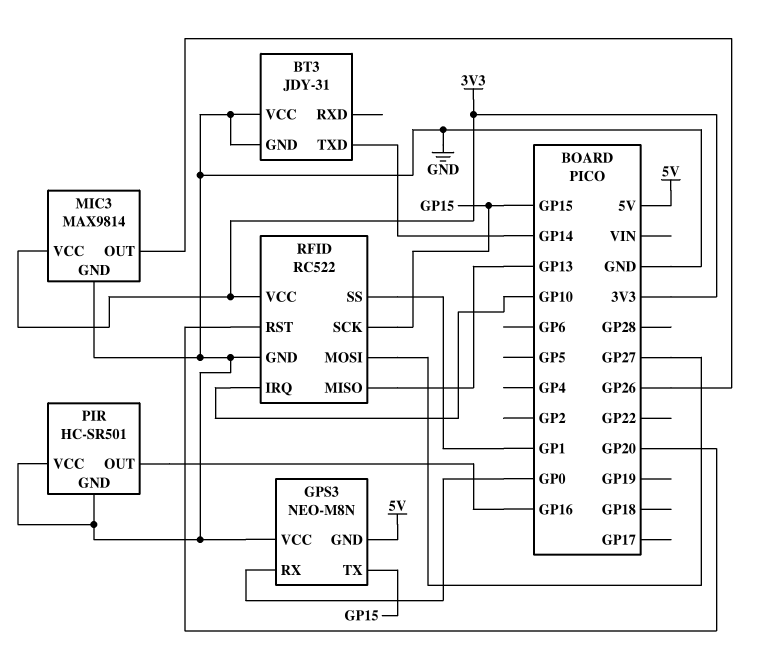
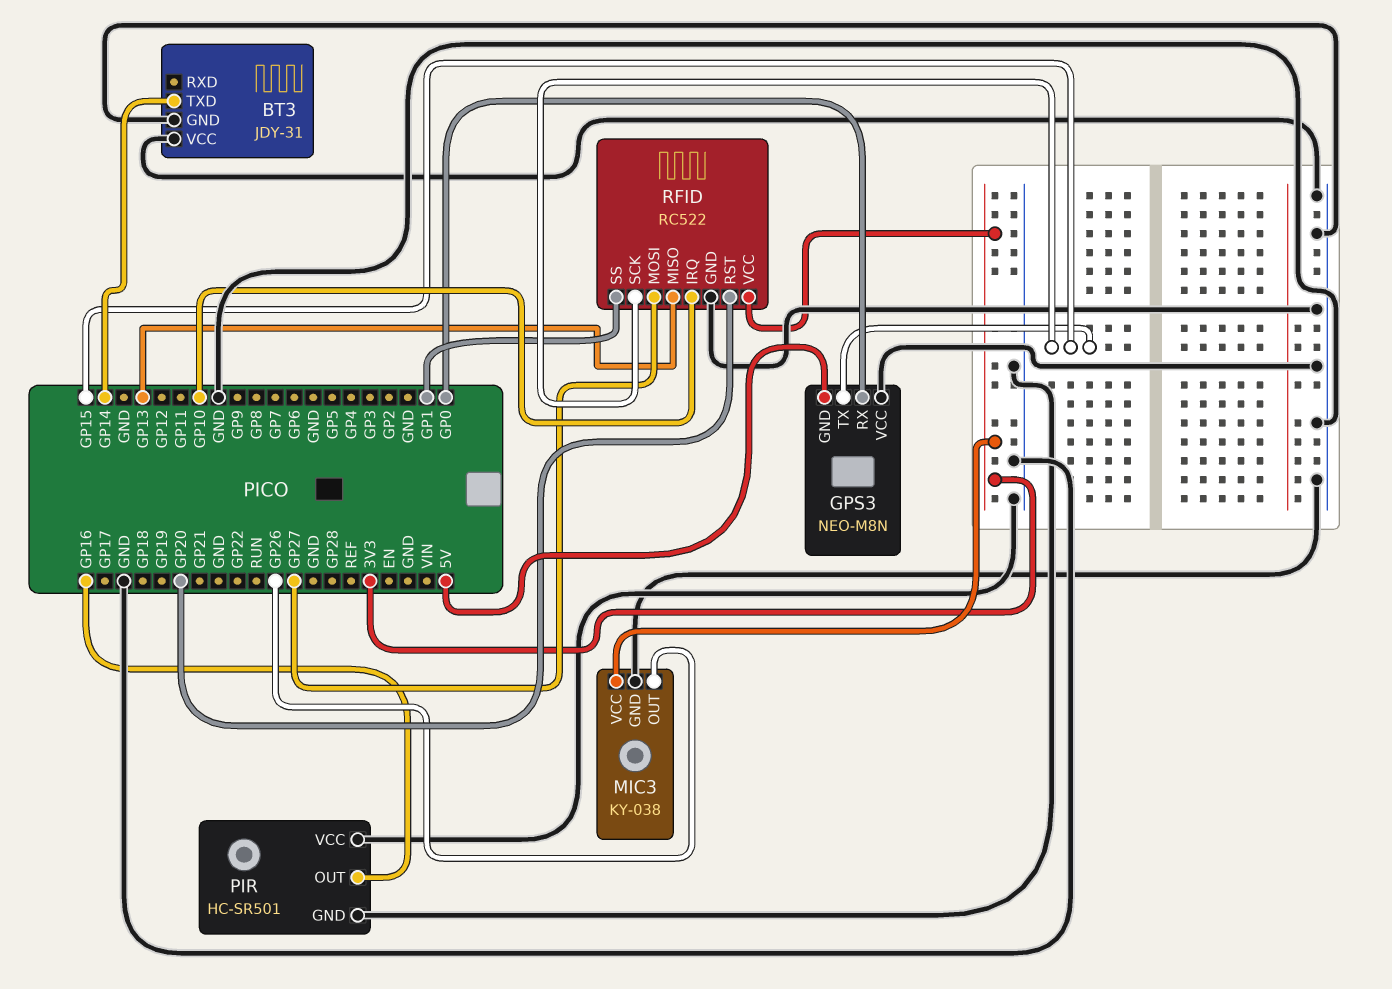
MIC3: MAX9814 -> KY-038

